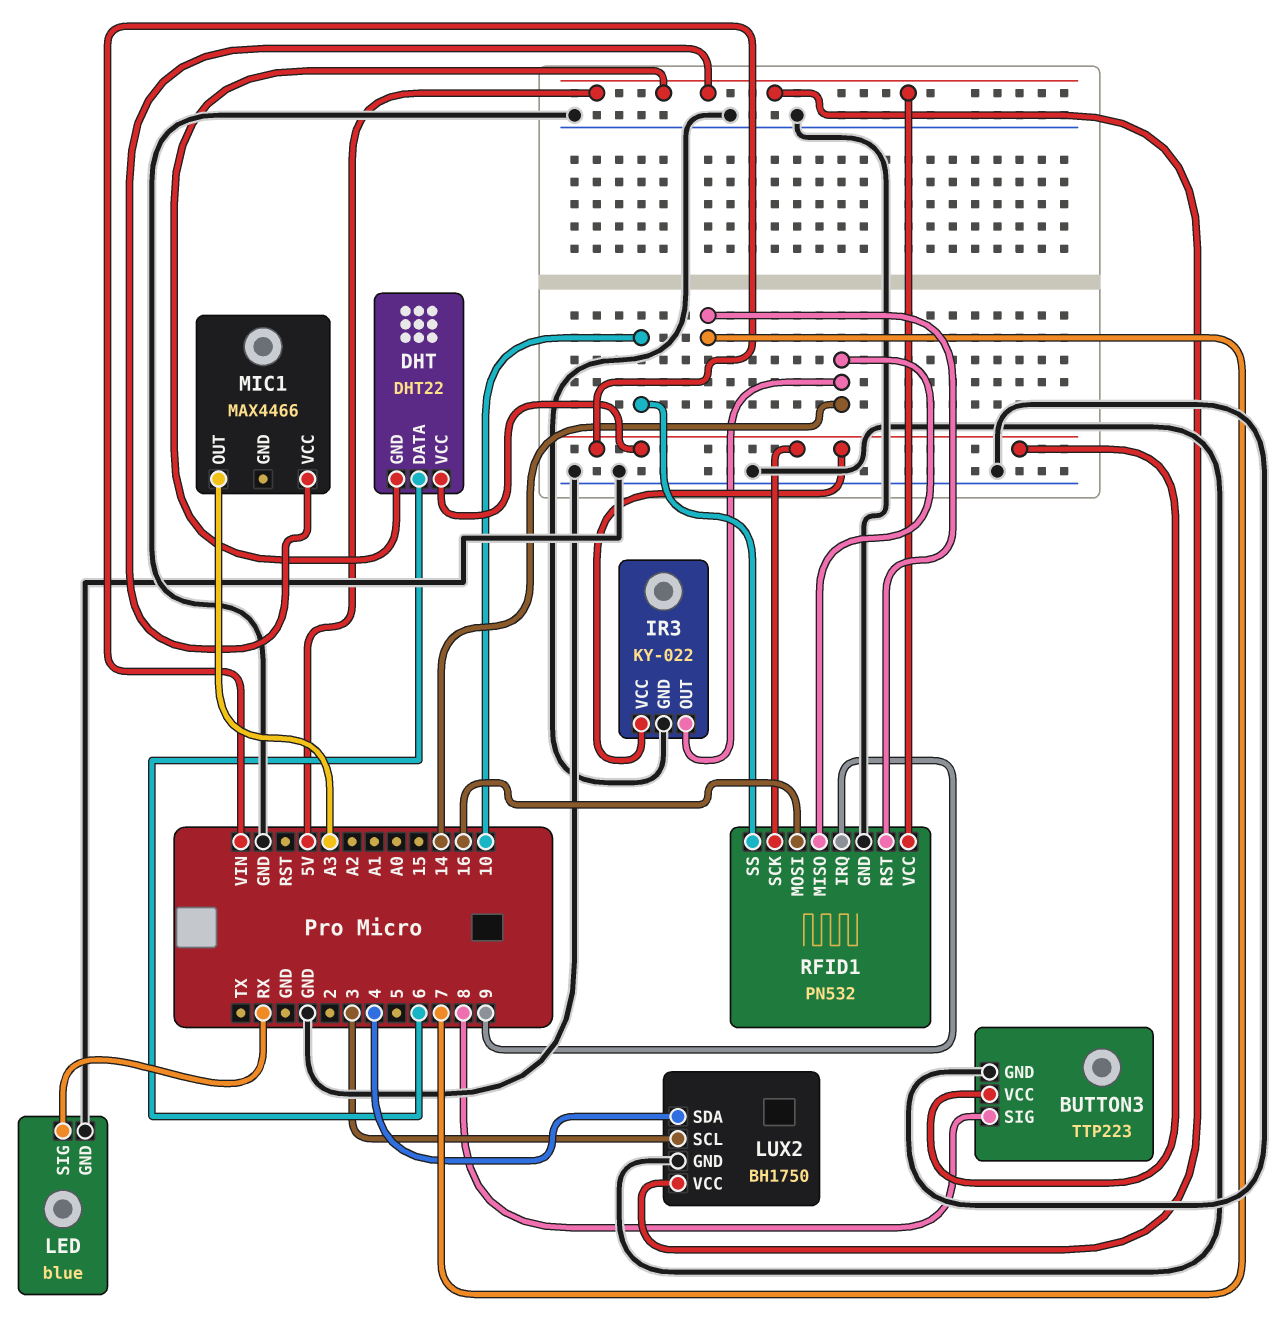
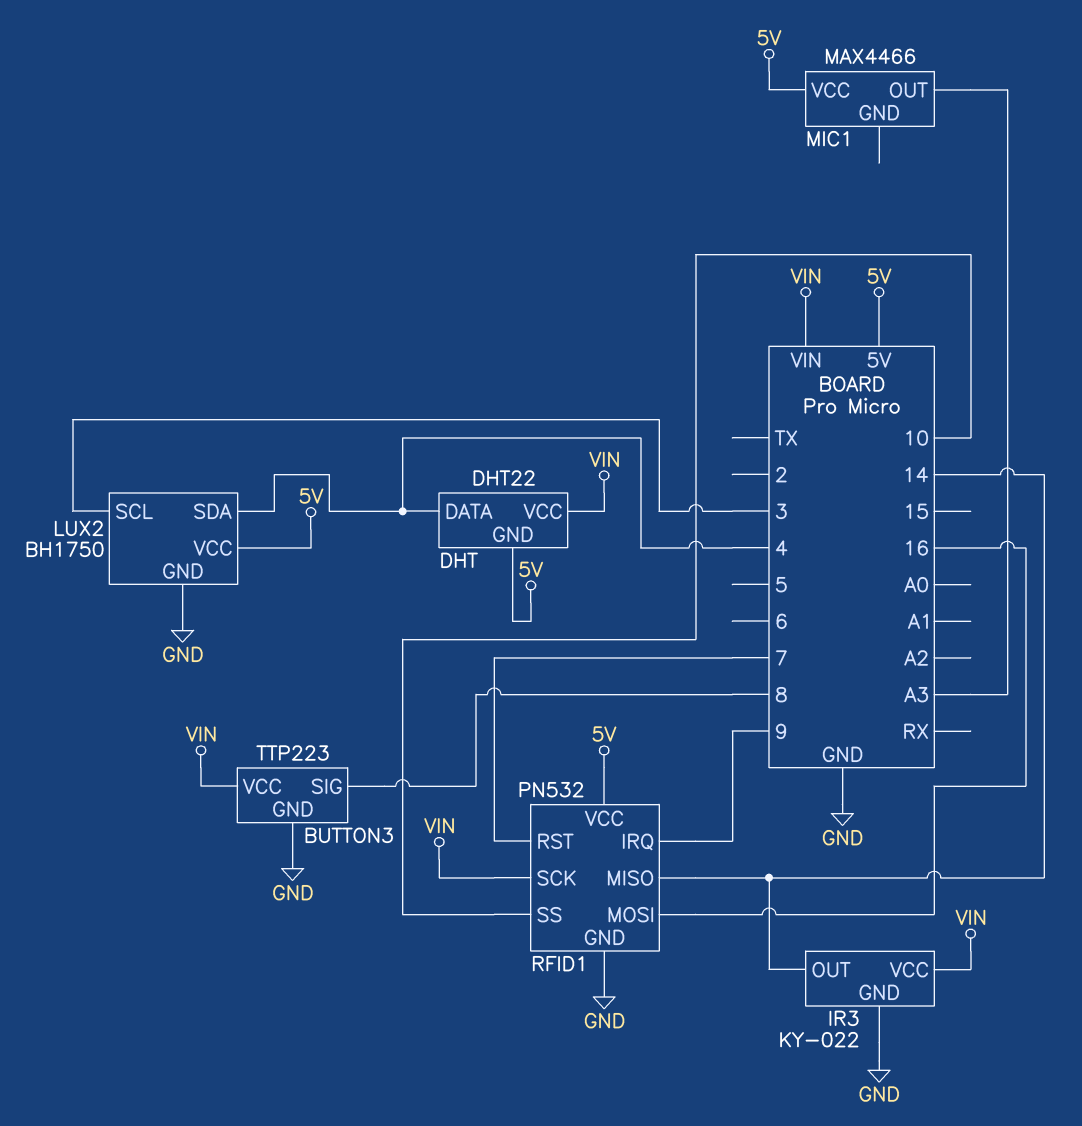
DHT pin DATA: 6 -> 4
LED: blue -> none
LED pin GND: GND -> none
LED pin SIG: RX -> none

